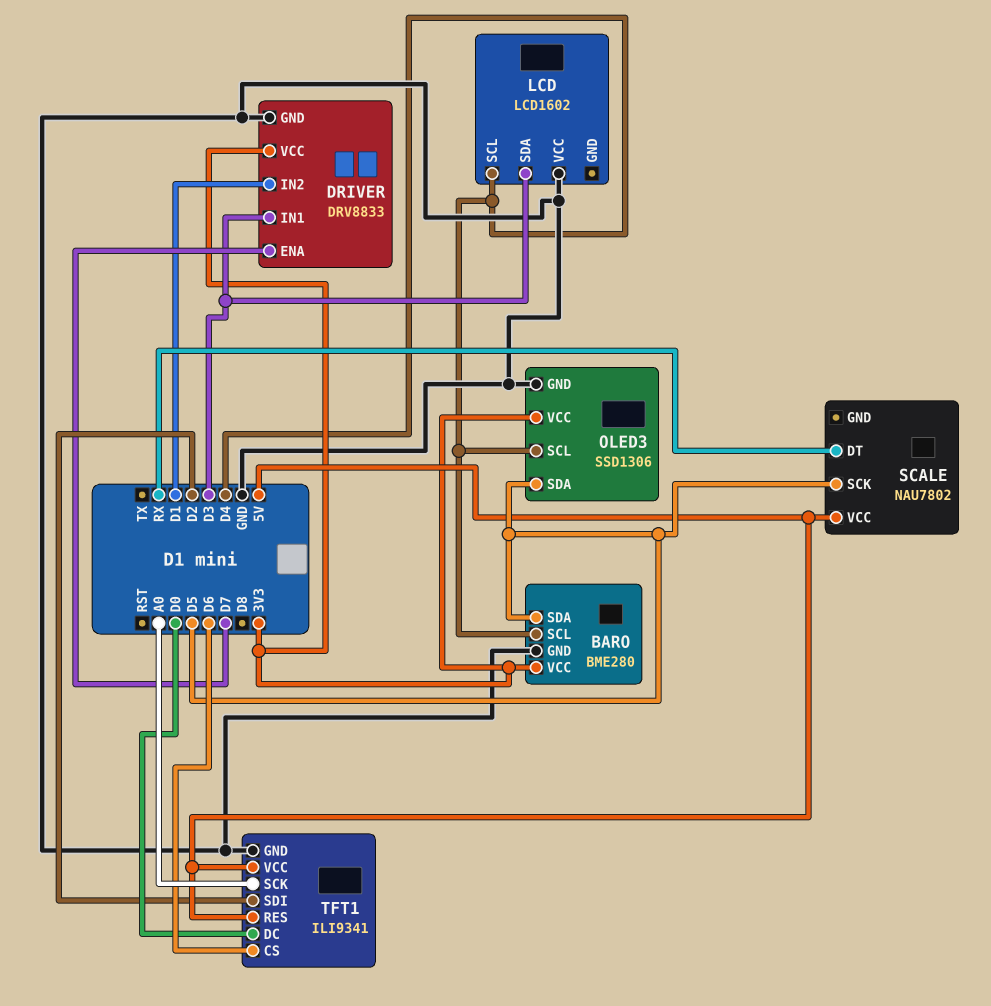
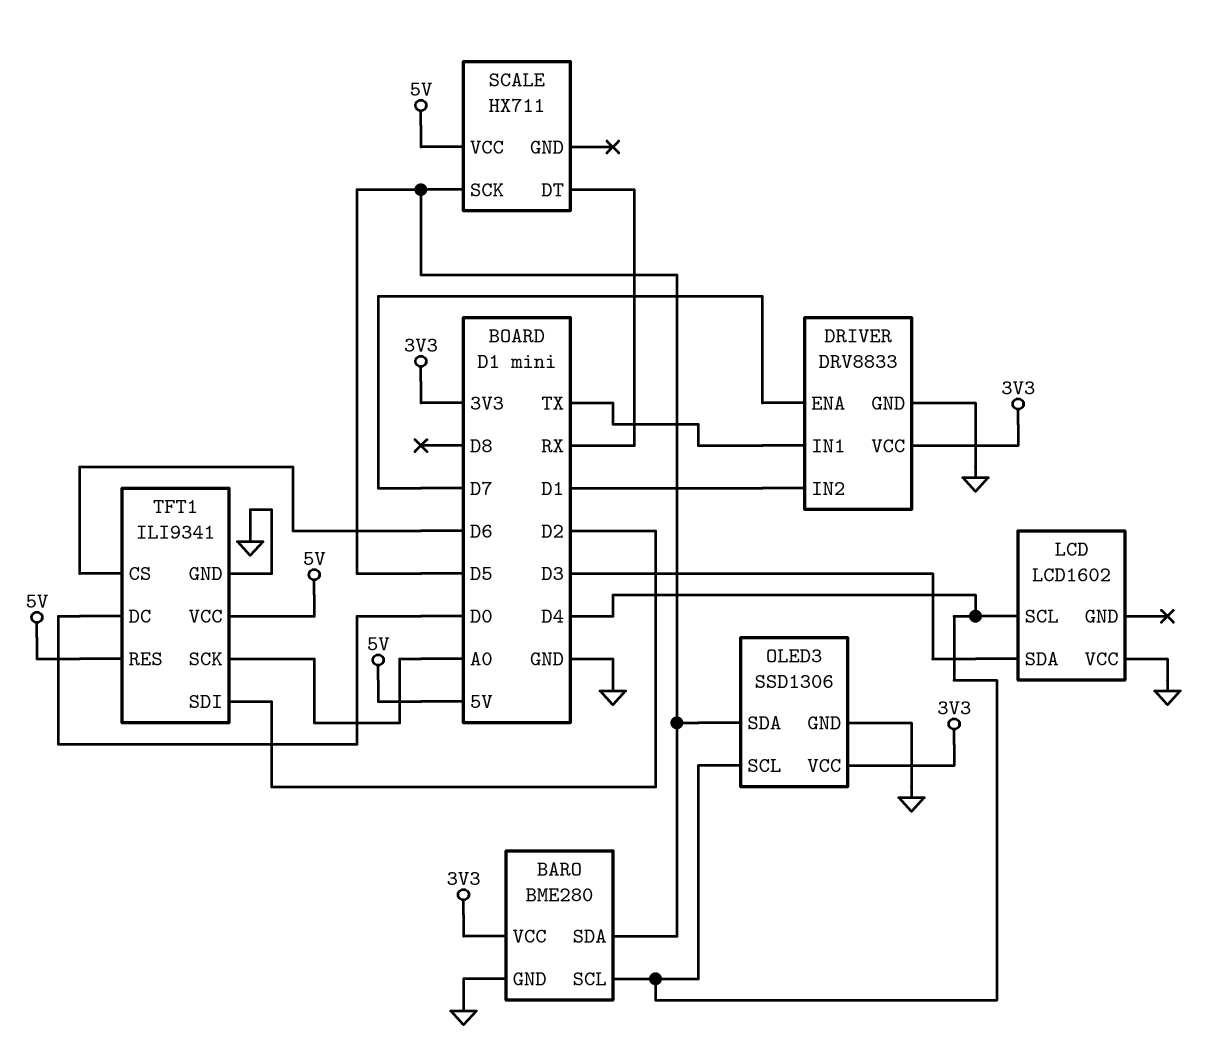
DRIVER pin IN1: D3 -> TX
SCALE: NAU7802 -> HX711

